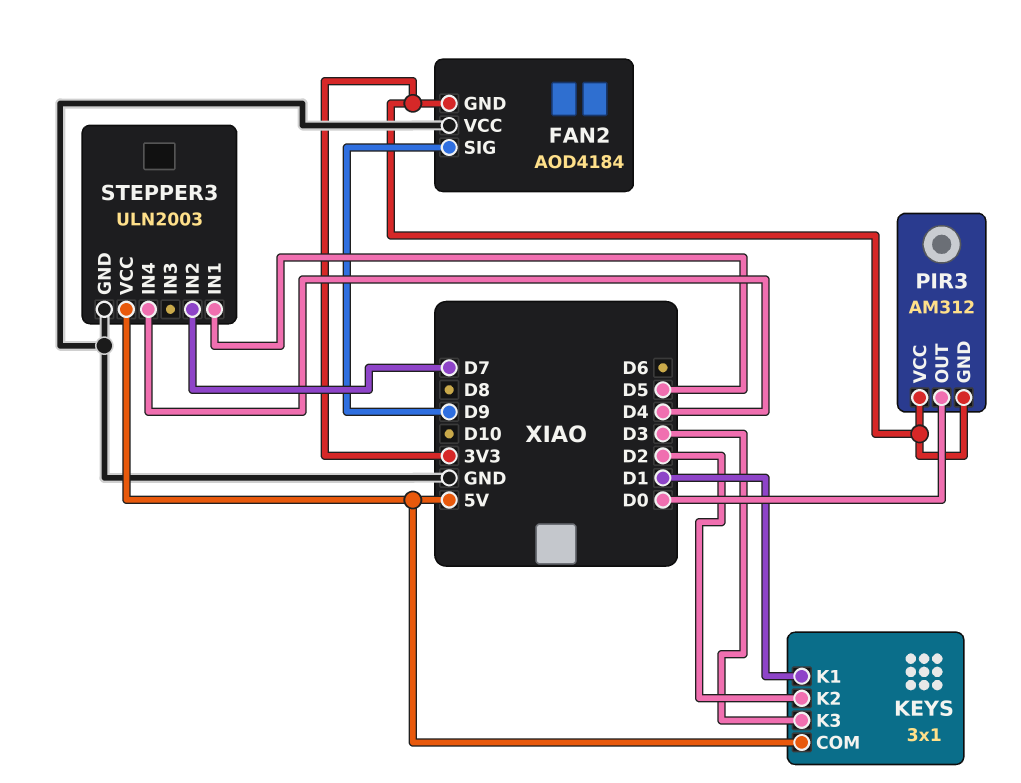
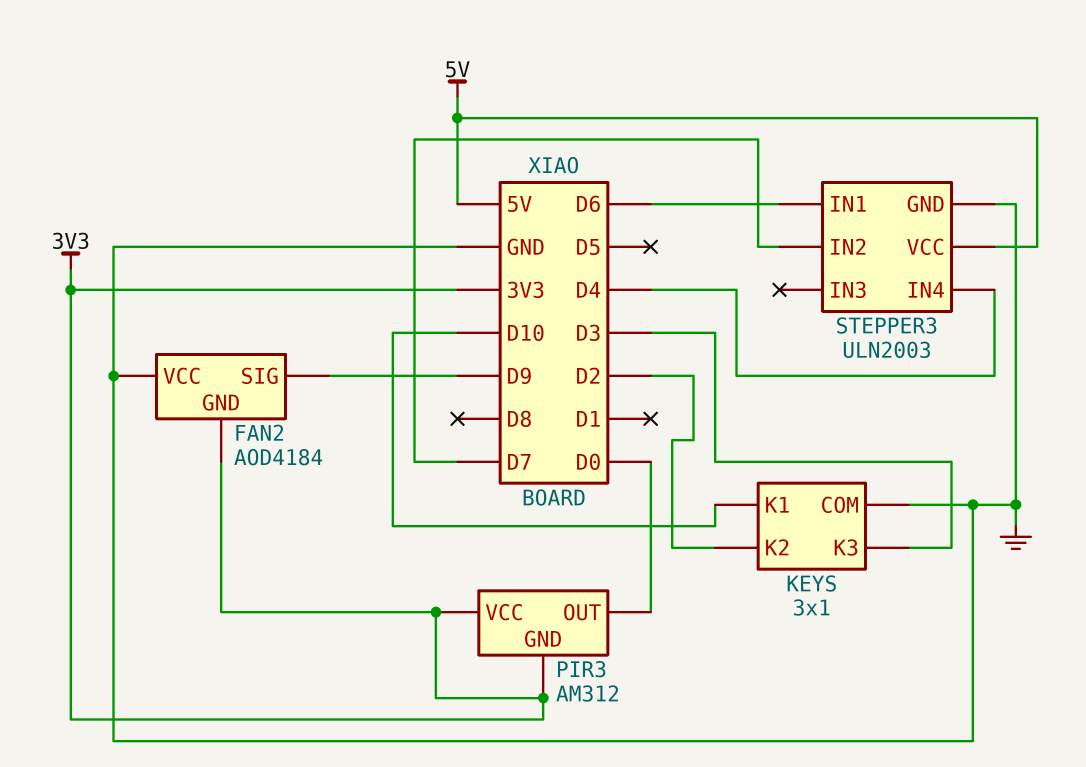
KEYS pin COM: 5V -> GND
KEYS pin K1: D1 -> D10
STEPPER3 pin IN1: D5 -> D6

